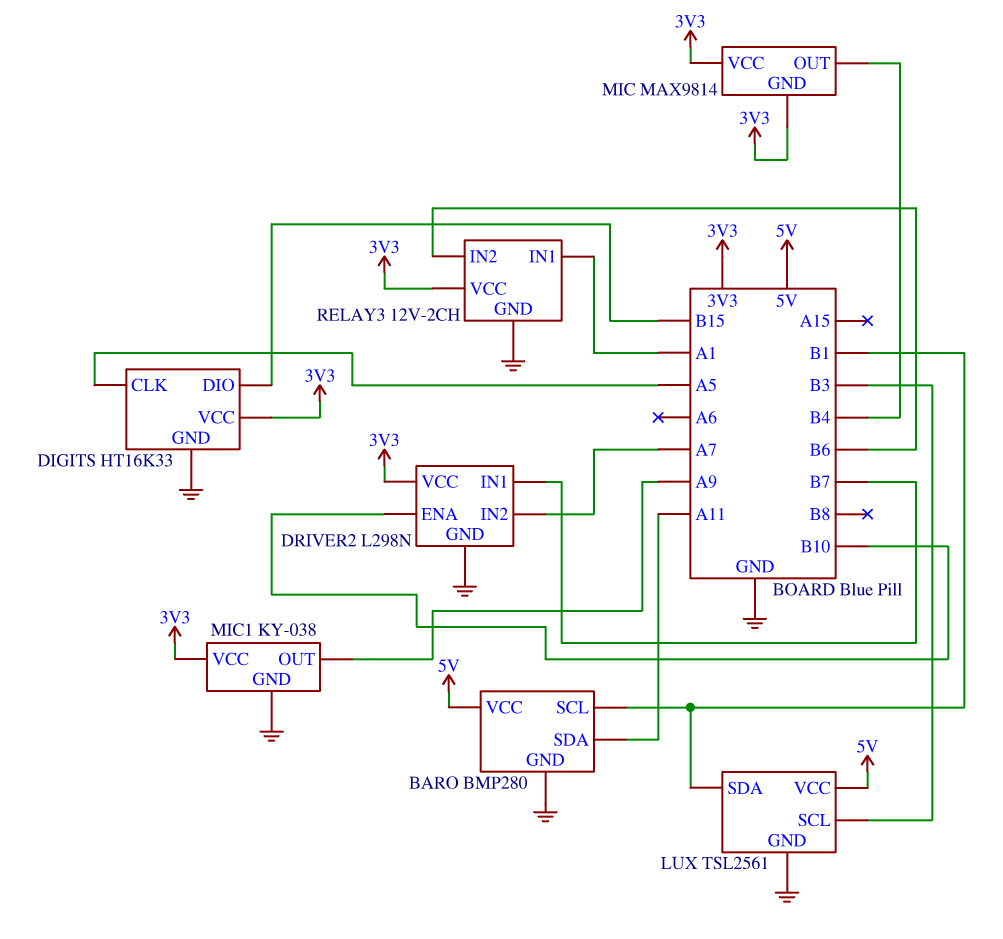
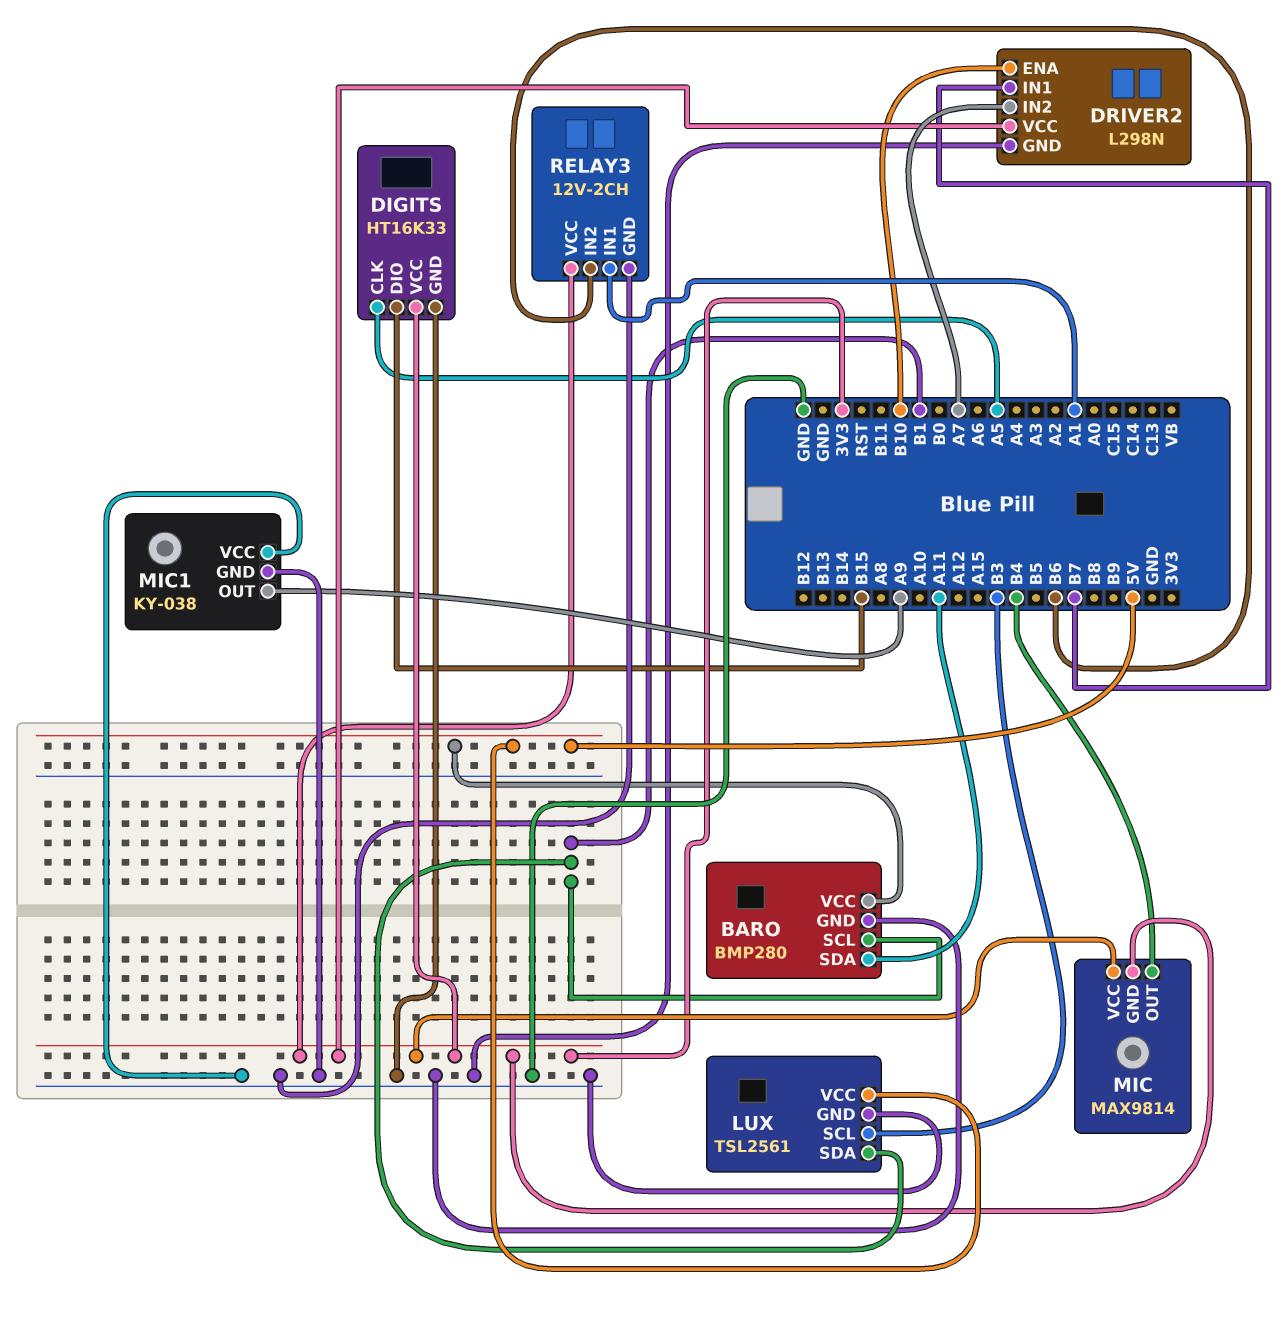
MIC1 pin VCC: 3V3 -> GND

